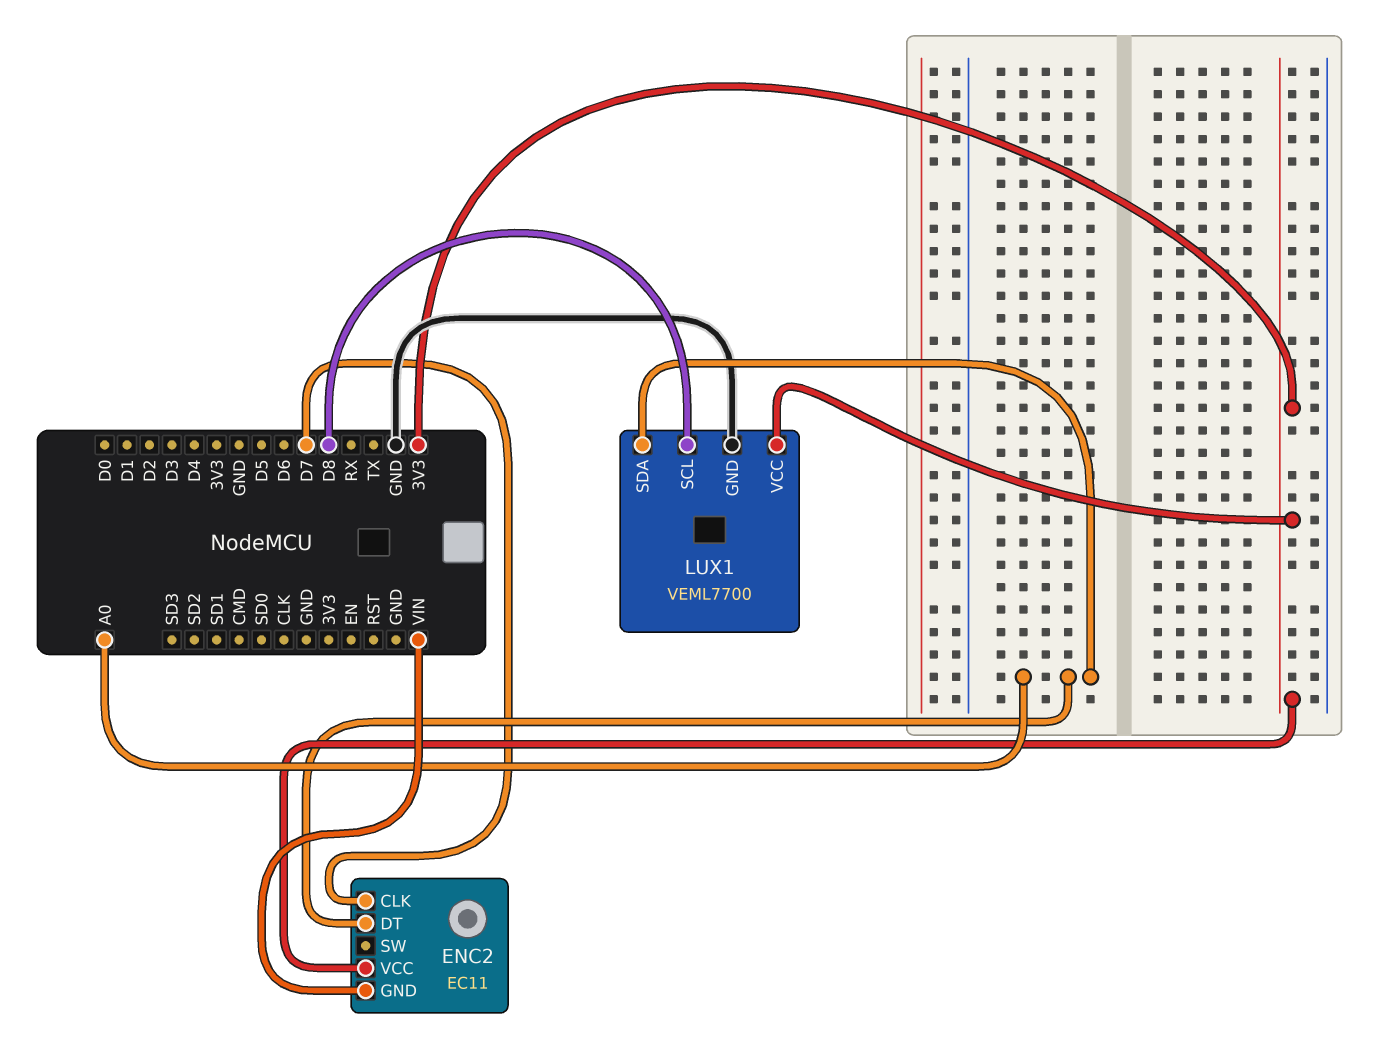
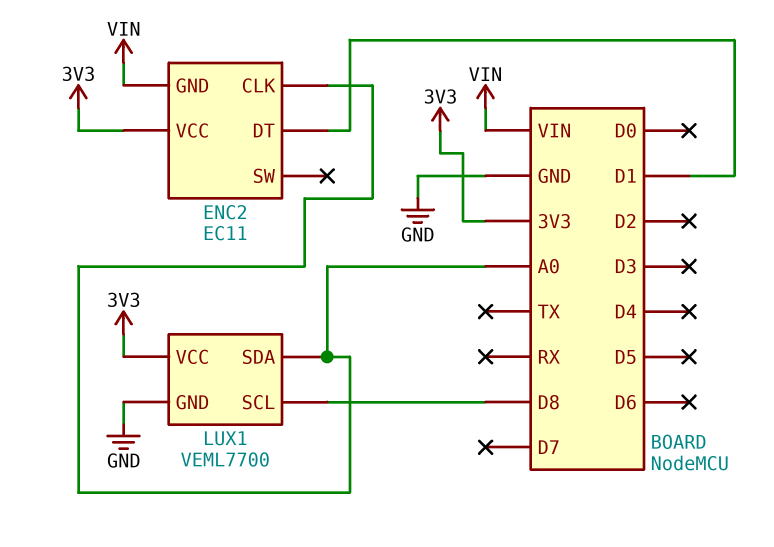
ENC2 pin CLK: D7 -> A0
ENC2 pin DT: A0 -> D1

